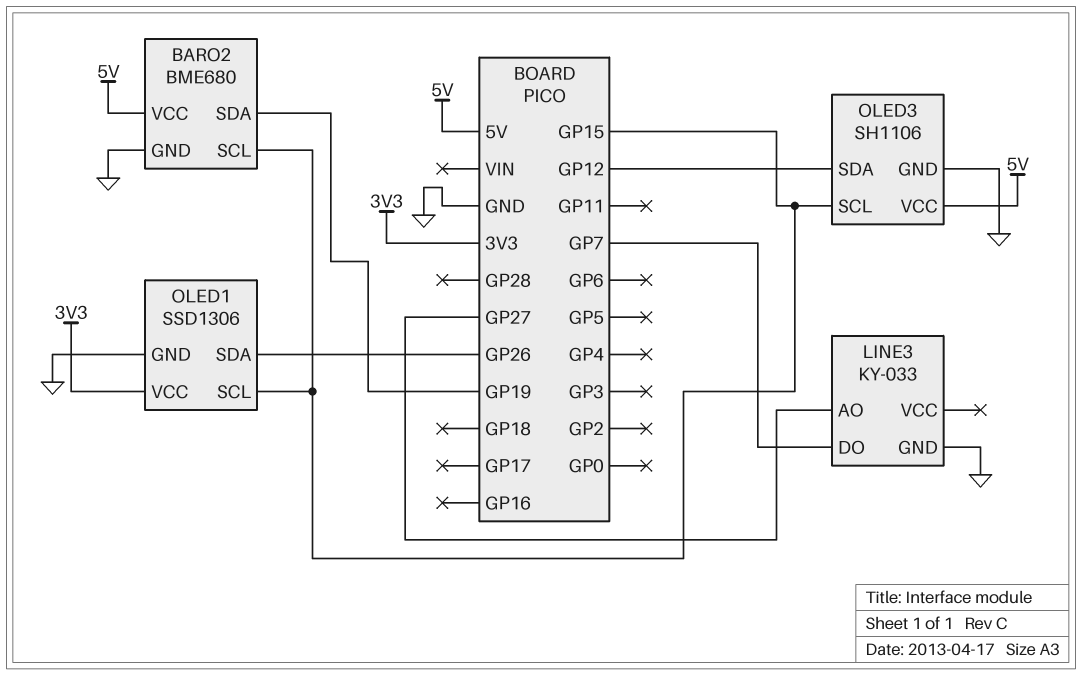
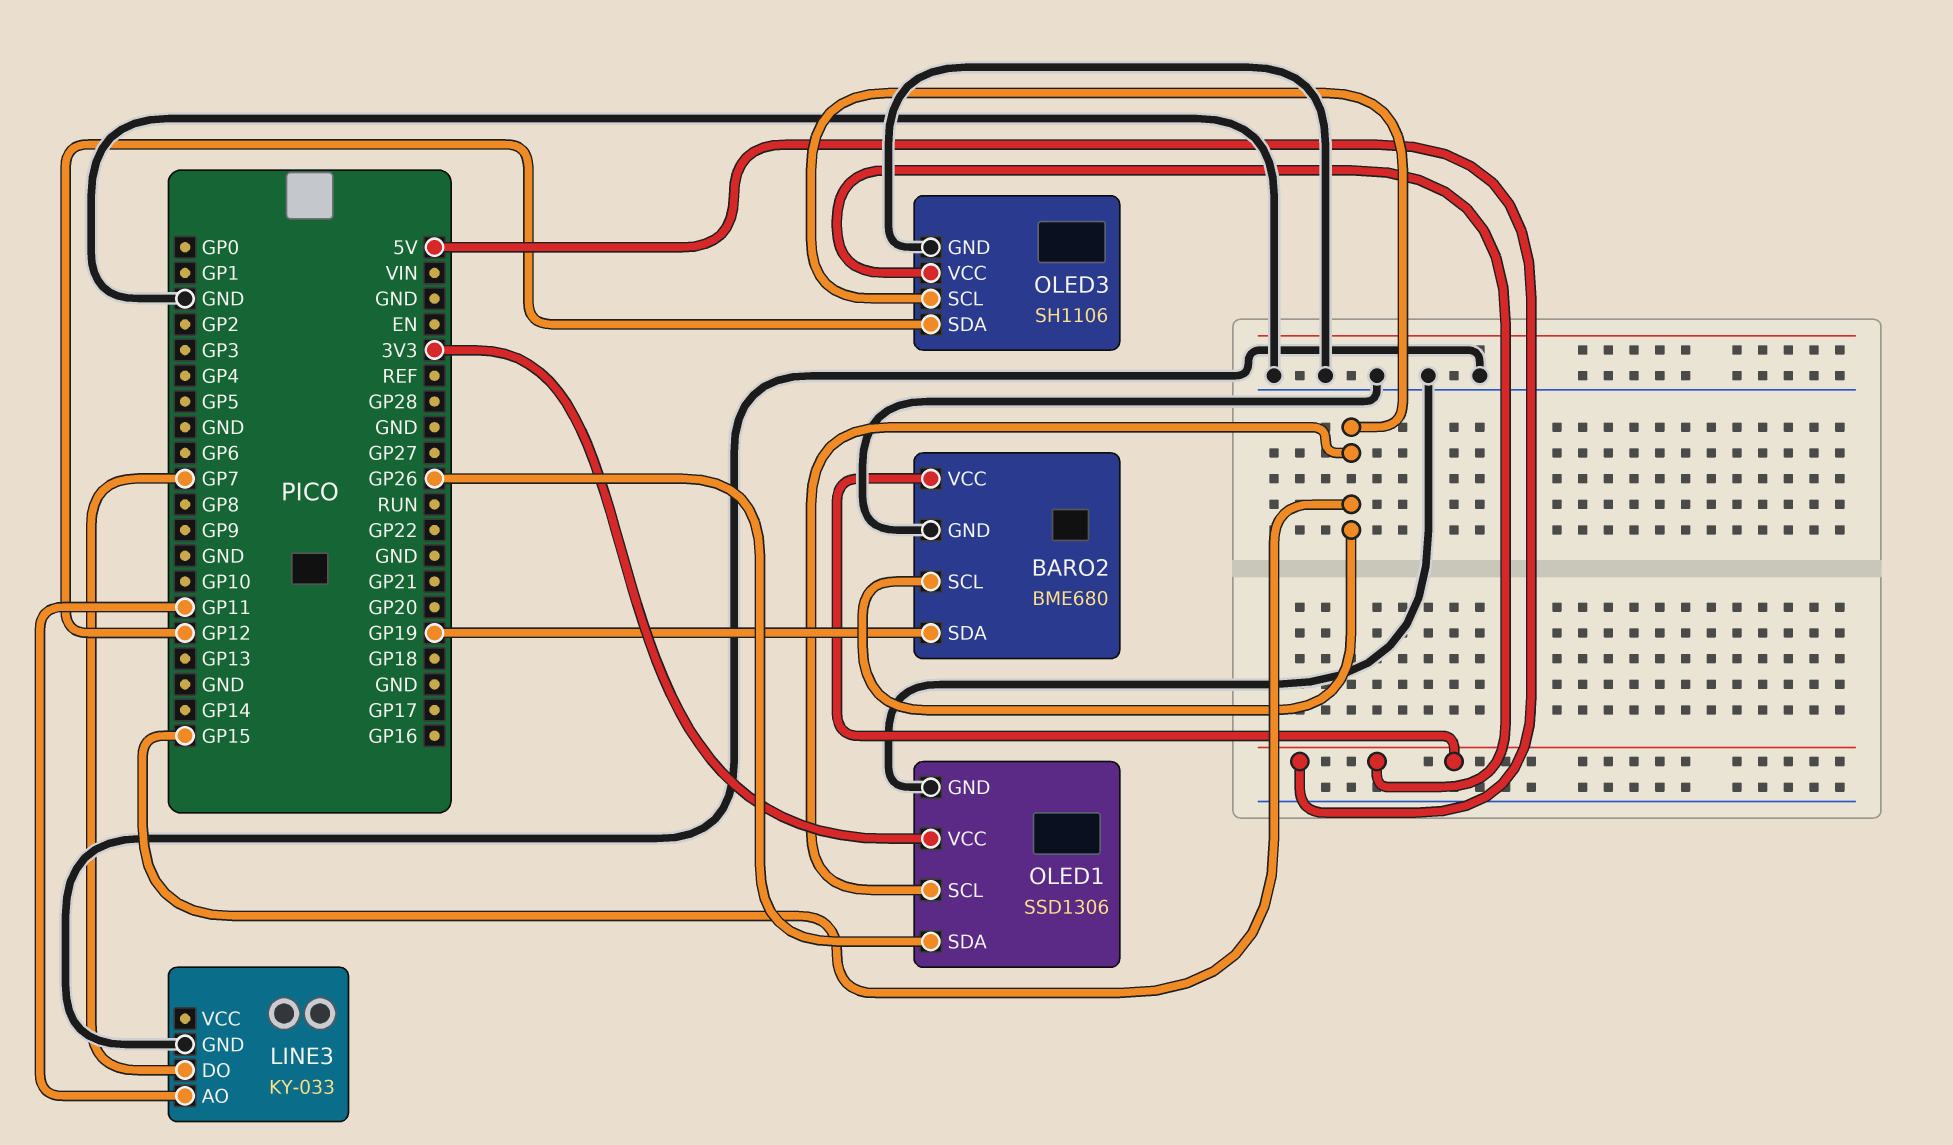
LINE3 pin AO: GP27 -> GP11

